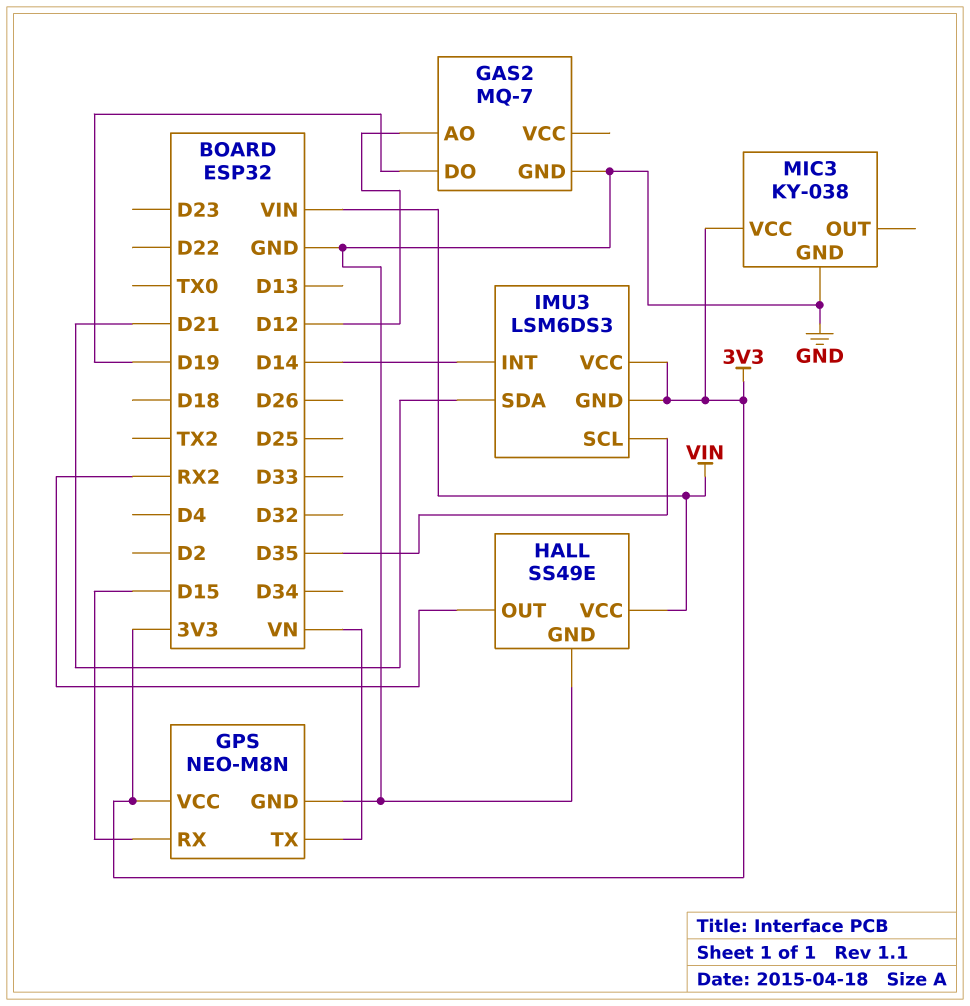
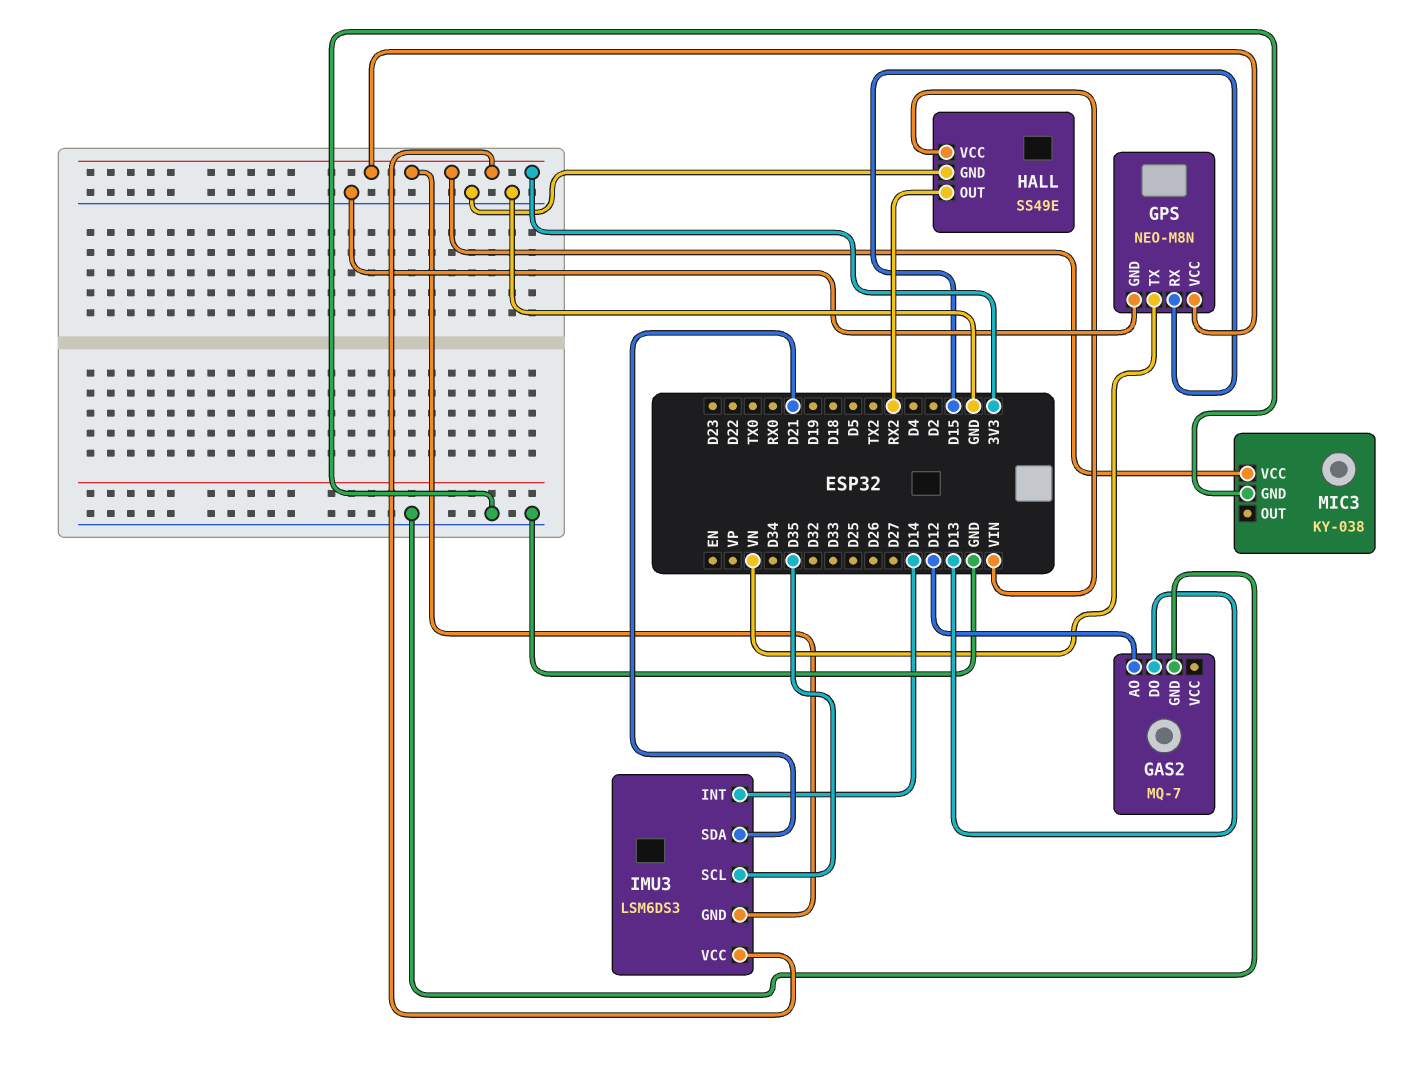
GAS2 pin DO: D19 -> D13

